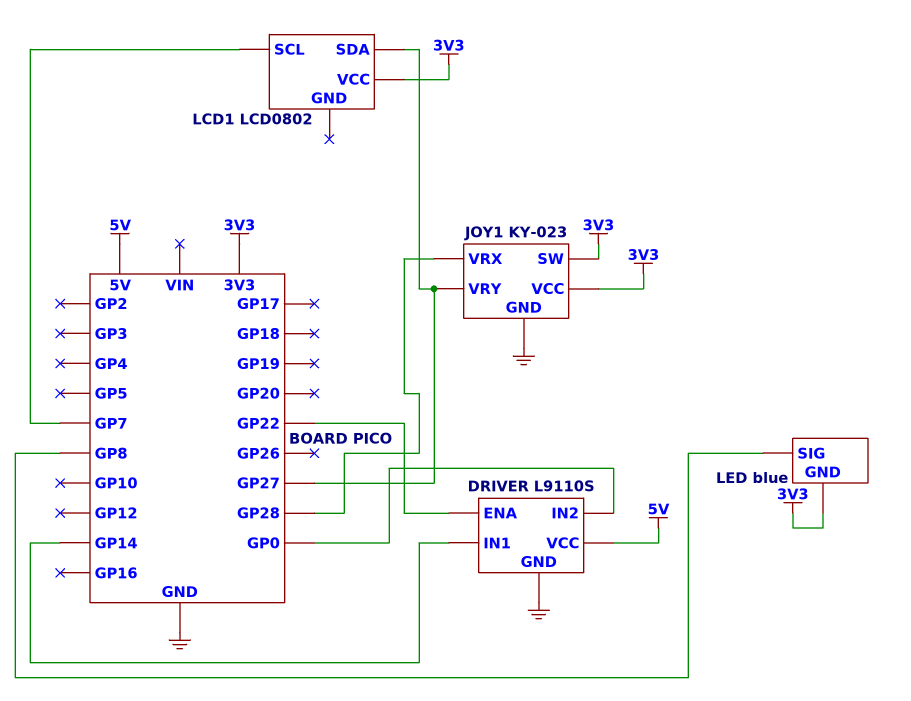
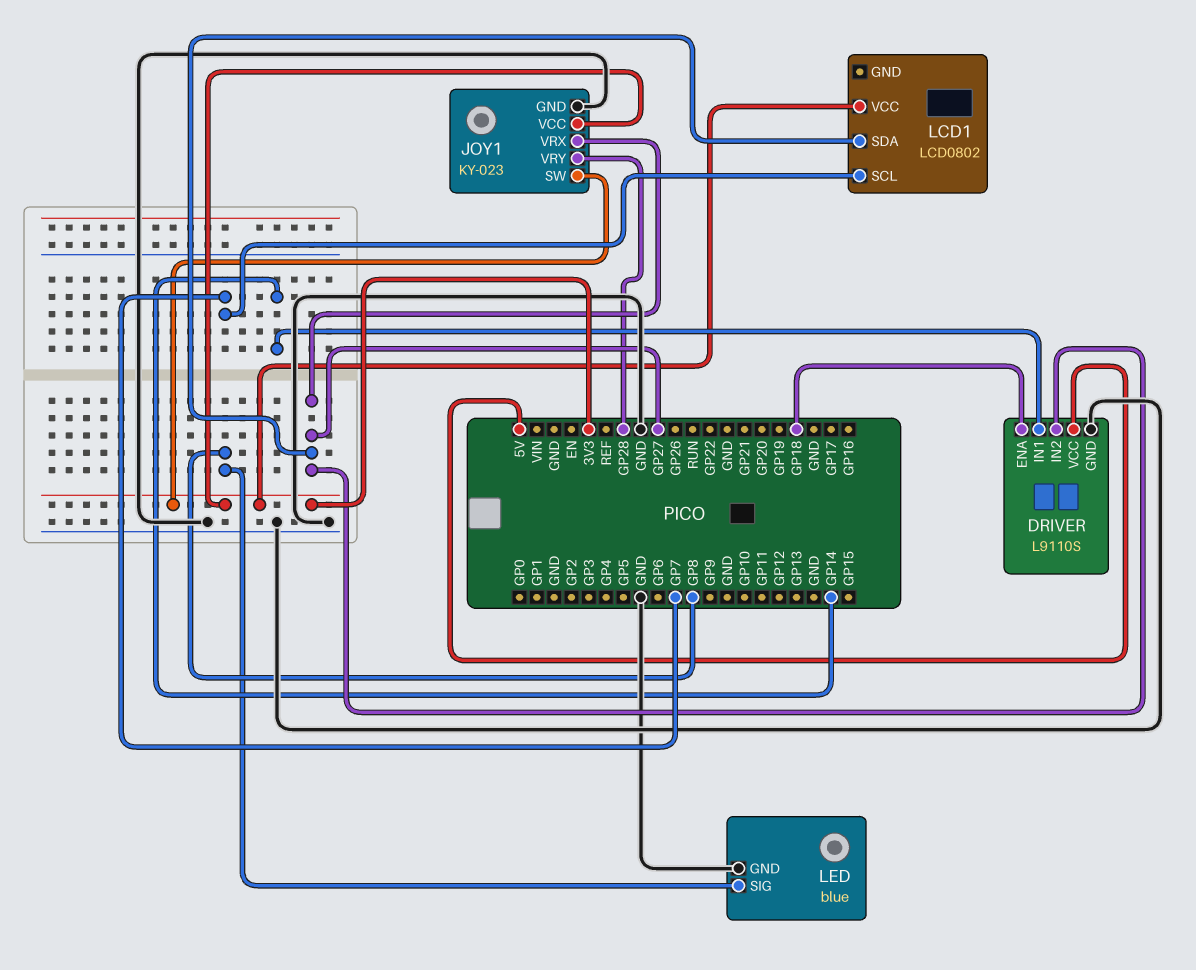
DRIVER pin ENA: GP22 -> GP18
DRIVER pin IN2: GP0 -> GP27
JOY1 pin VRX: GP28 -> GP27
JOY1 pin VRY: GP27 -> GP28
LED pin GND: 3V3 -> GND

